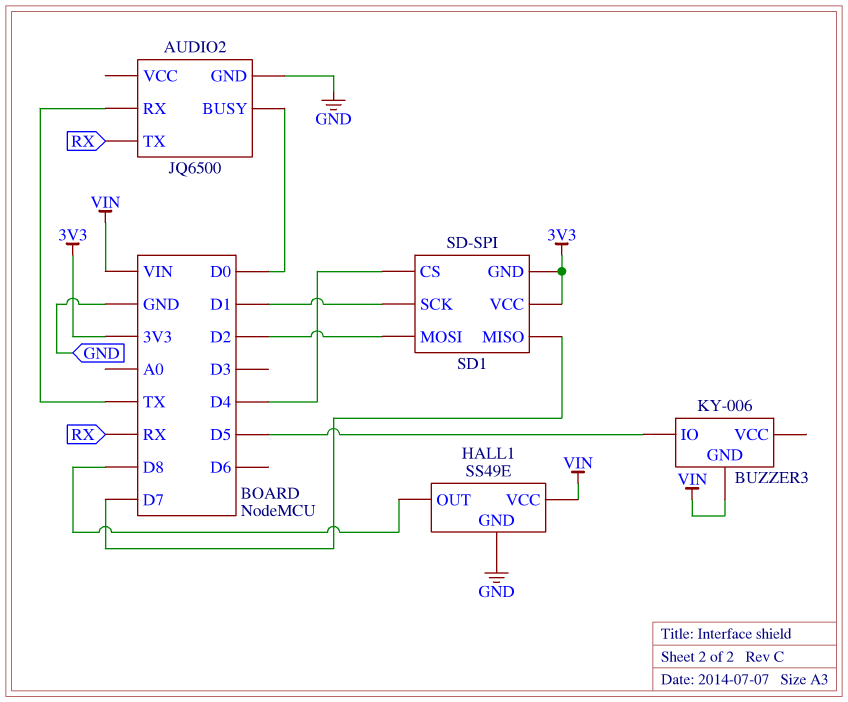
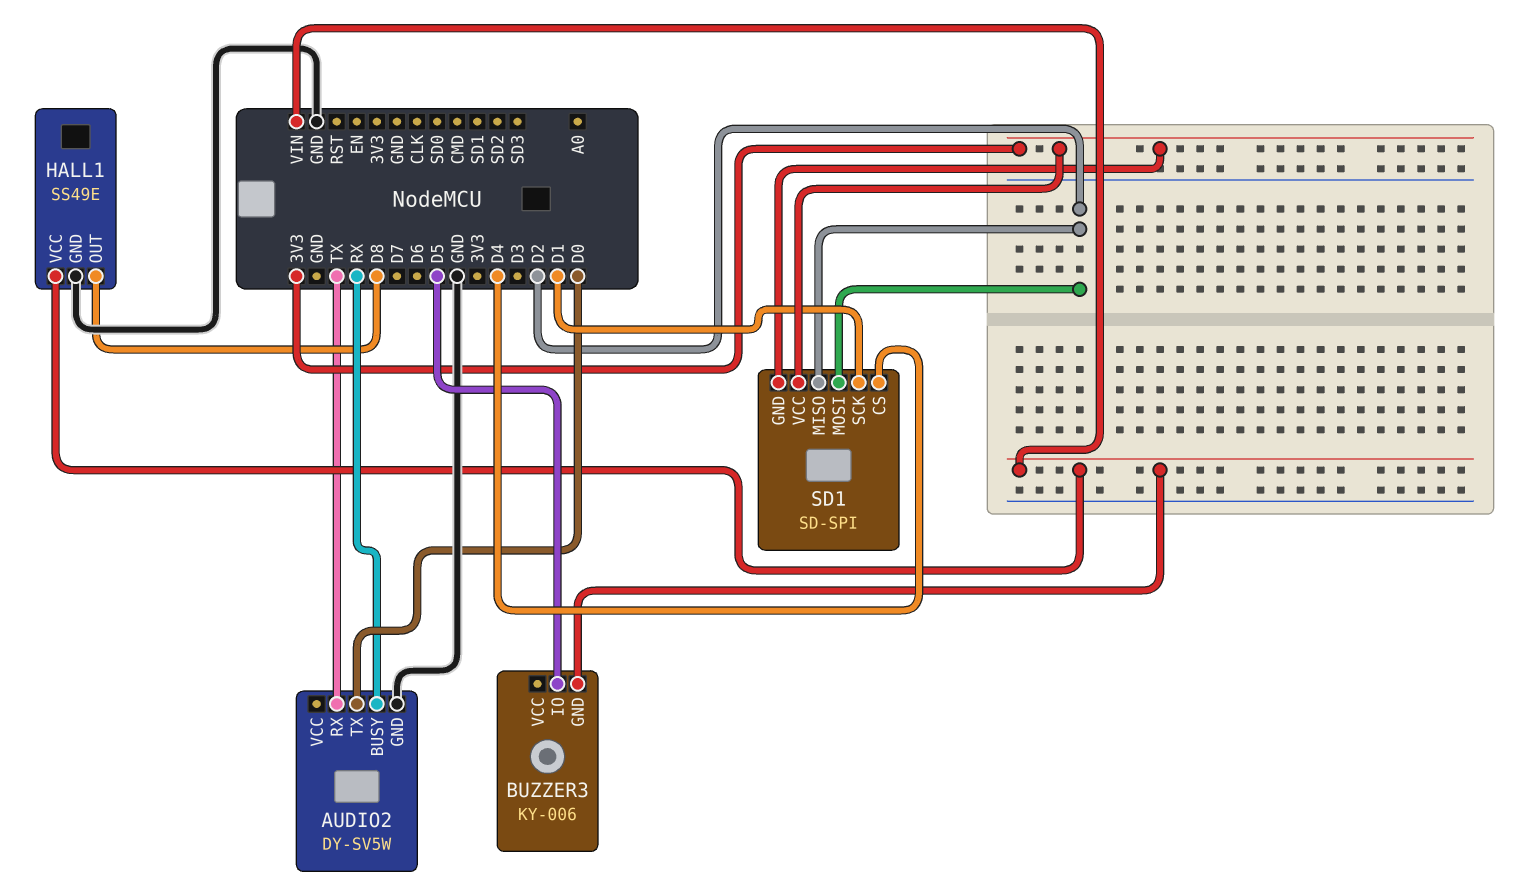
AUDIO2: JQ6500 -> DY-SV5W
AUDIO2 pin BUSY: D0 -> RX
AUDIO2 pin TX: RX -> D0
SD1 pin MISO: D7 -> D2

